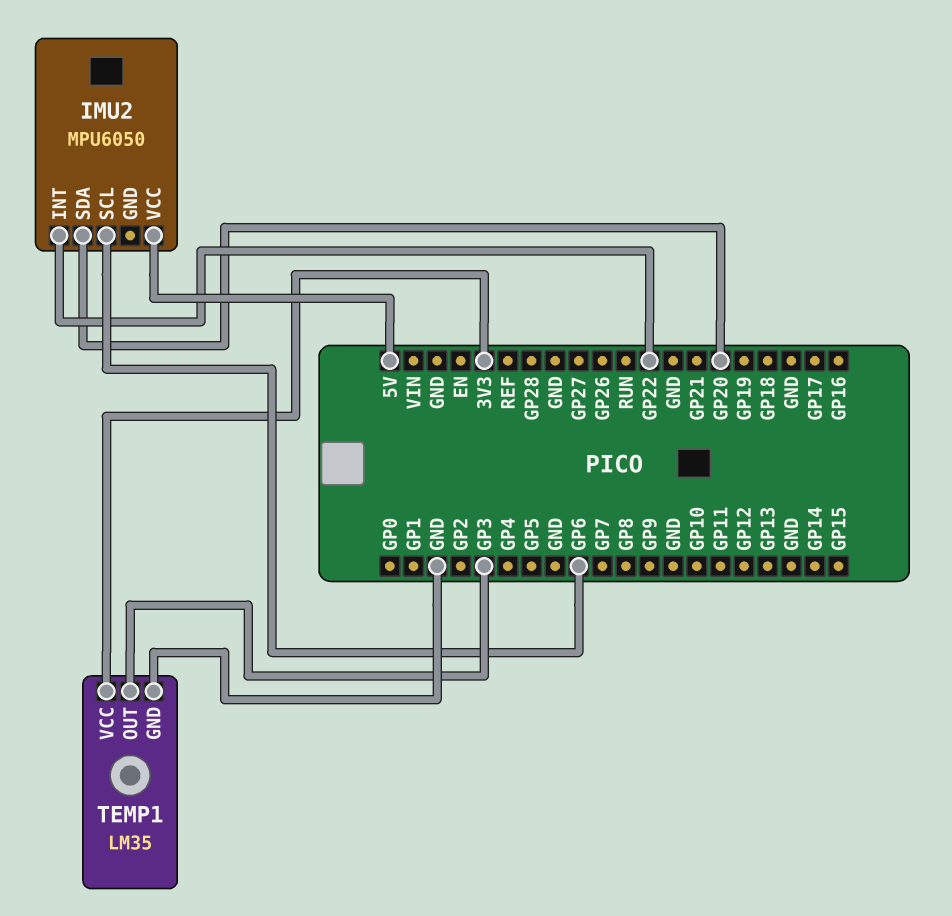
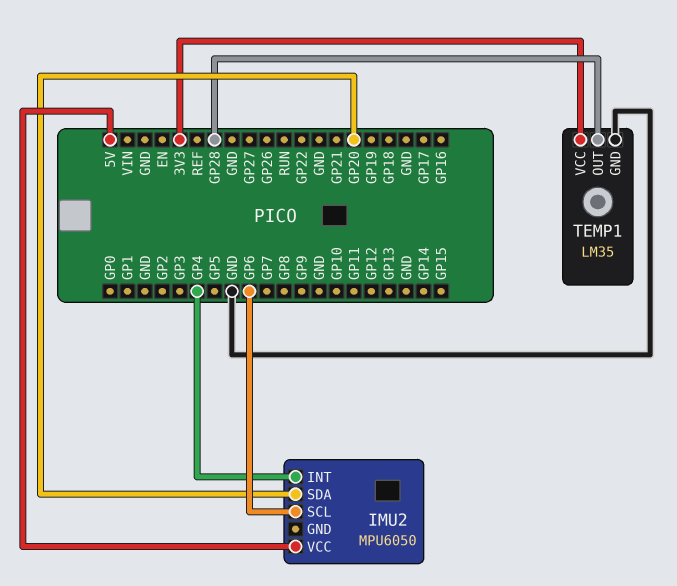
IMU2 pin INT: GP22 -> GP4
TEMP1 pin OUT: GP3 -> GP28

